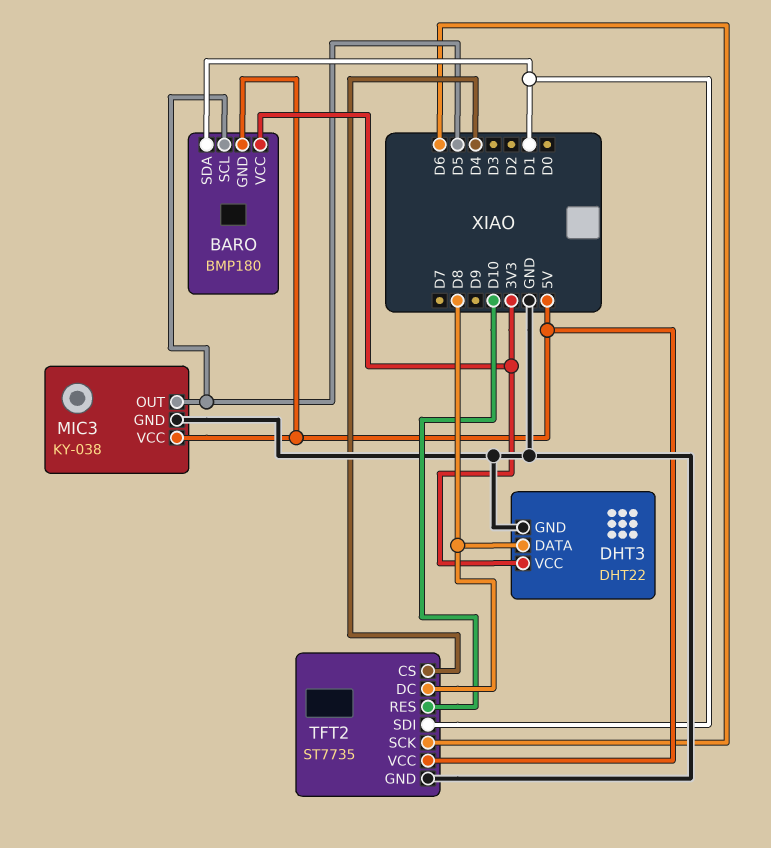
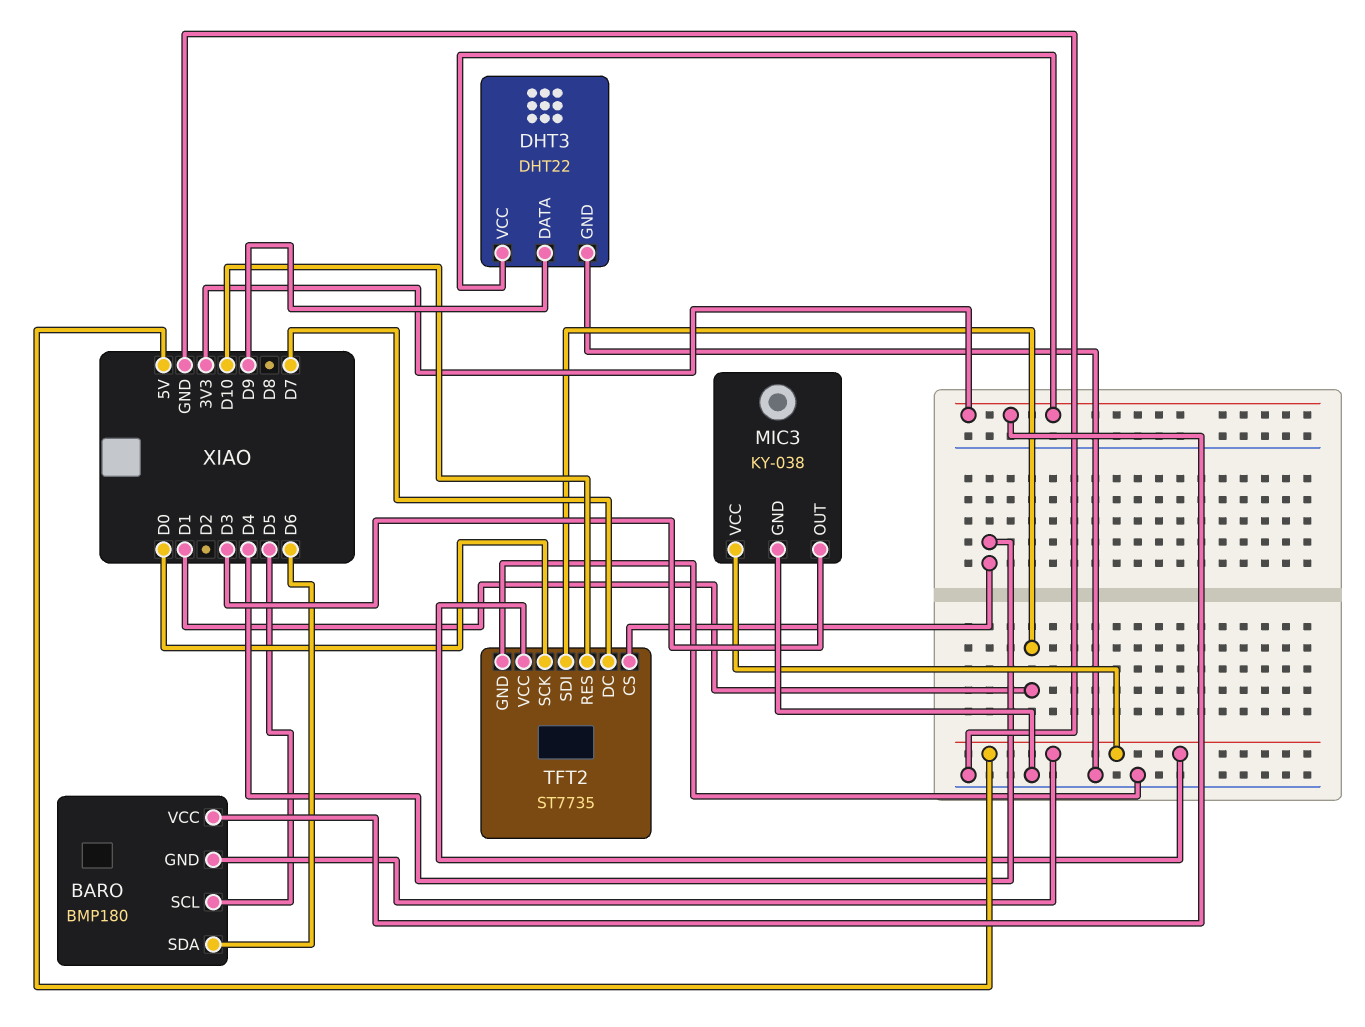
BARO pin SDA: D1 -> D6
DHT3 pin DATA: D8 -> D9
MIC3 pin OUT: D5 -> D3
TFT2 pin DC: D8 -> D7
TFT2 pin SCK: D6 -> D0

